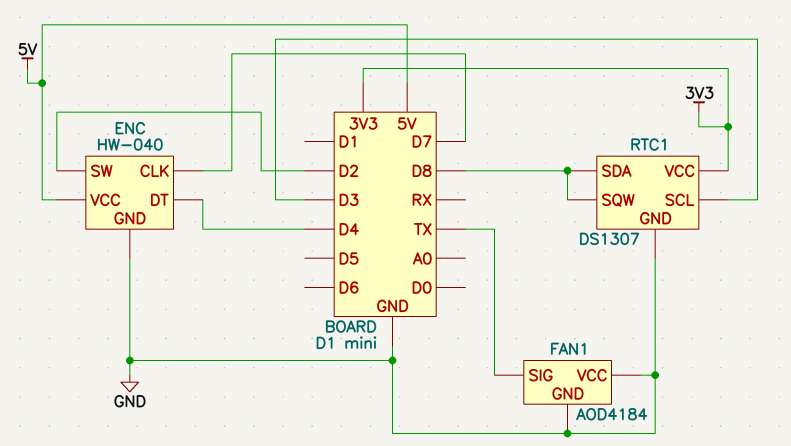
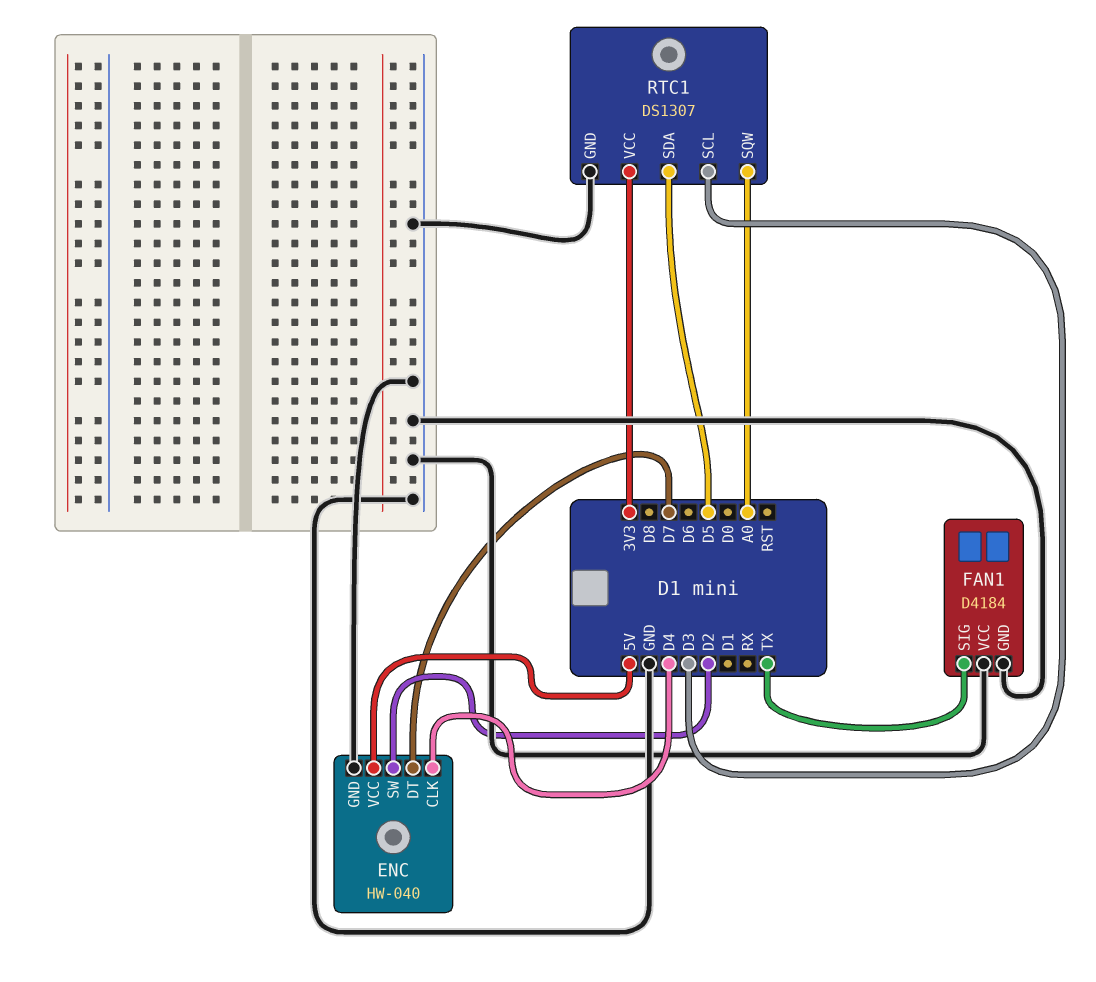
ENC pin CLK: D7 -> D4
ENC pin DT: D4 -> D7
FAN1: AOD4184 -> D4184
RTC1 pin SDA: D8 -> D5
RTC1 pin SQW: D8 -> A0

